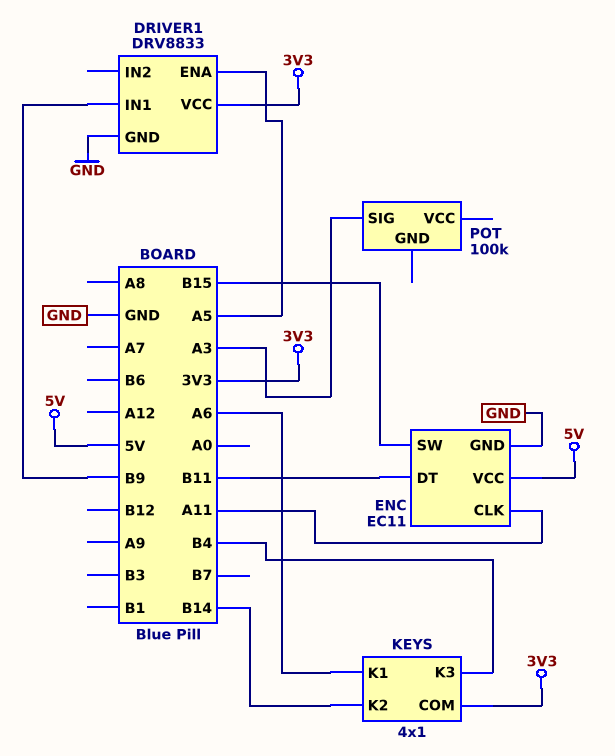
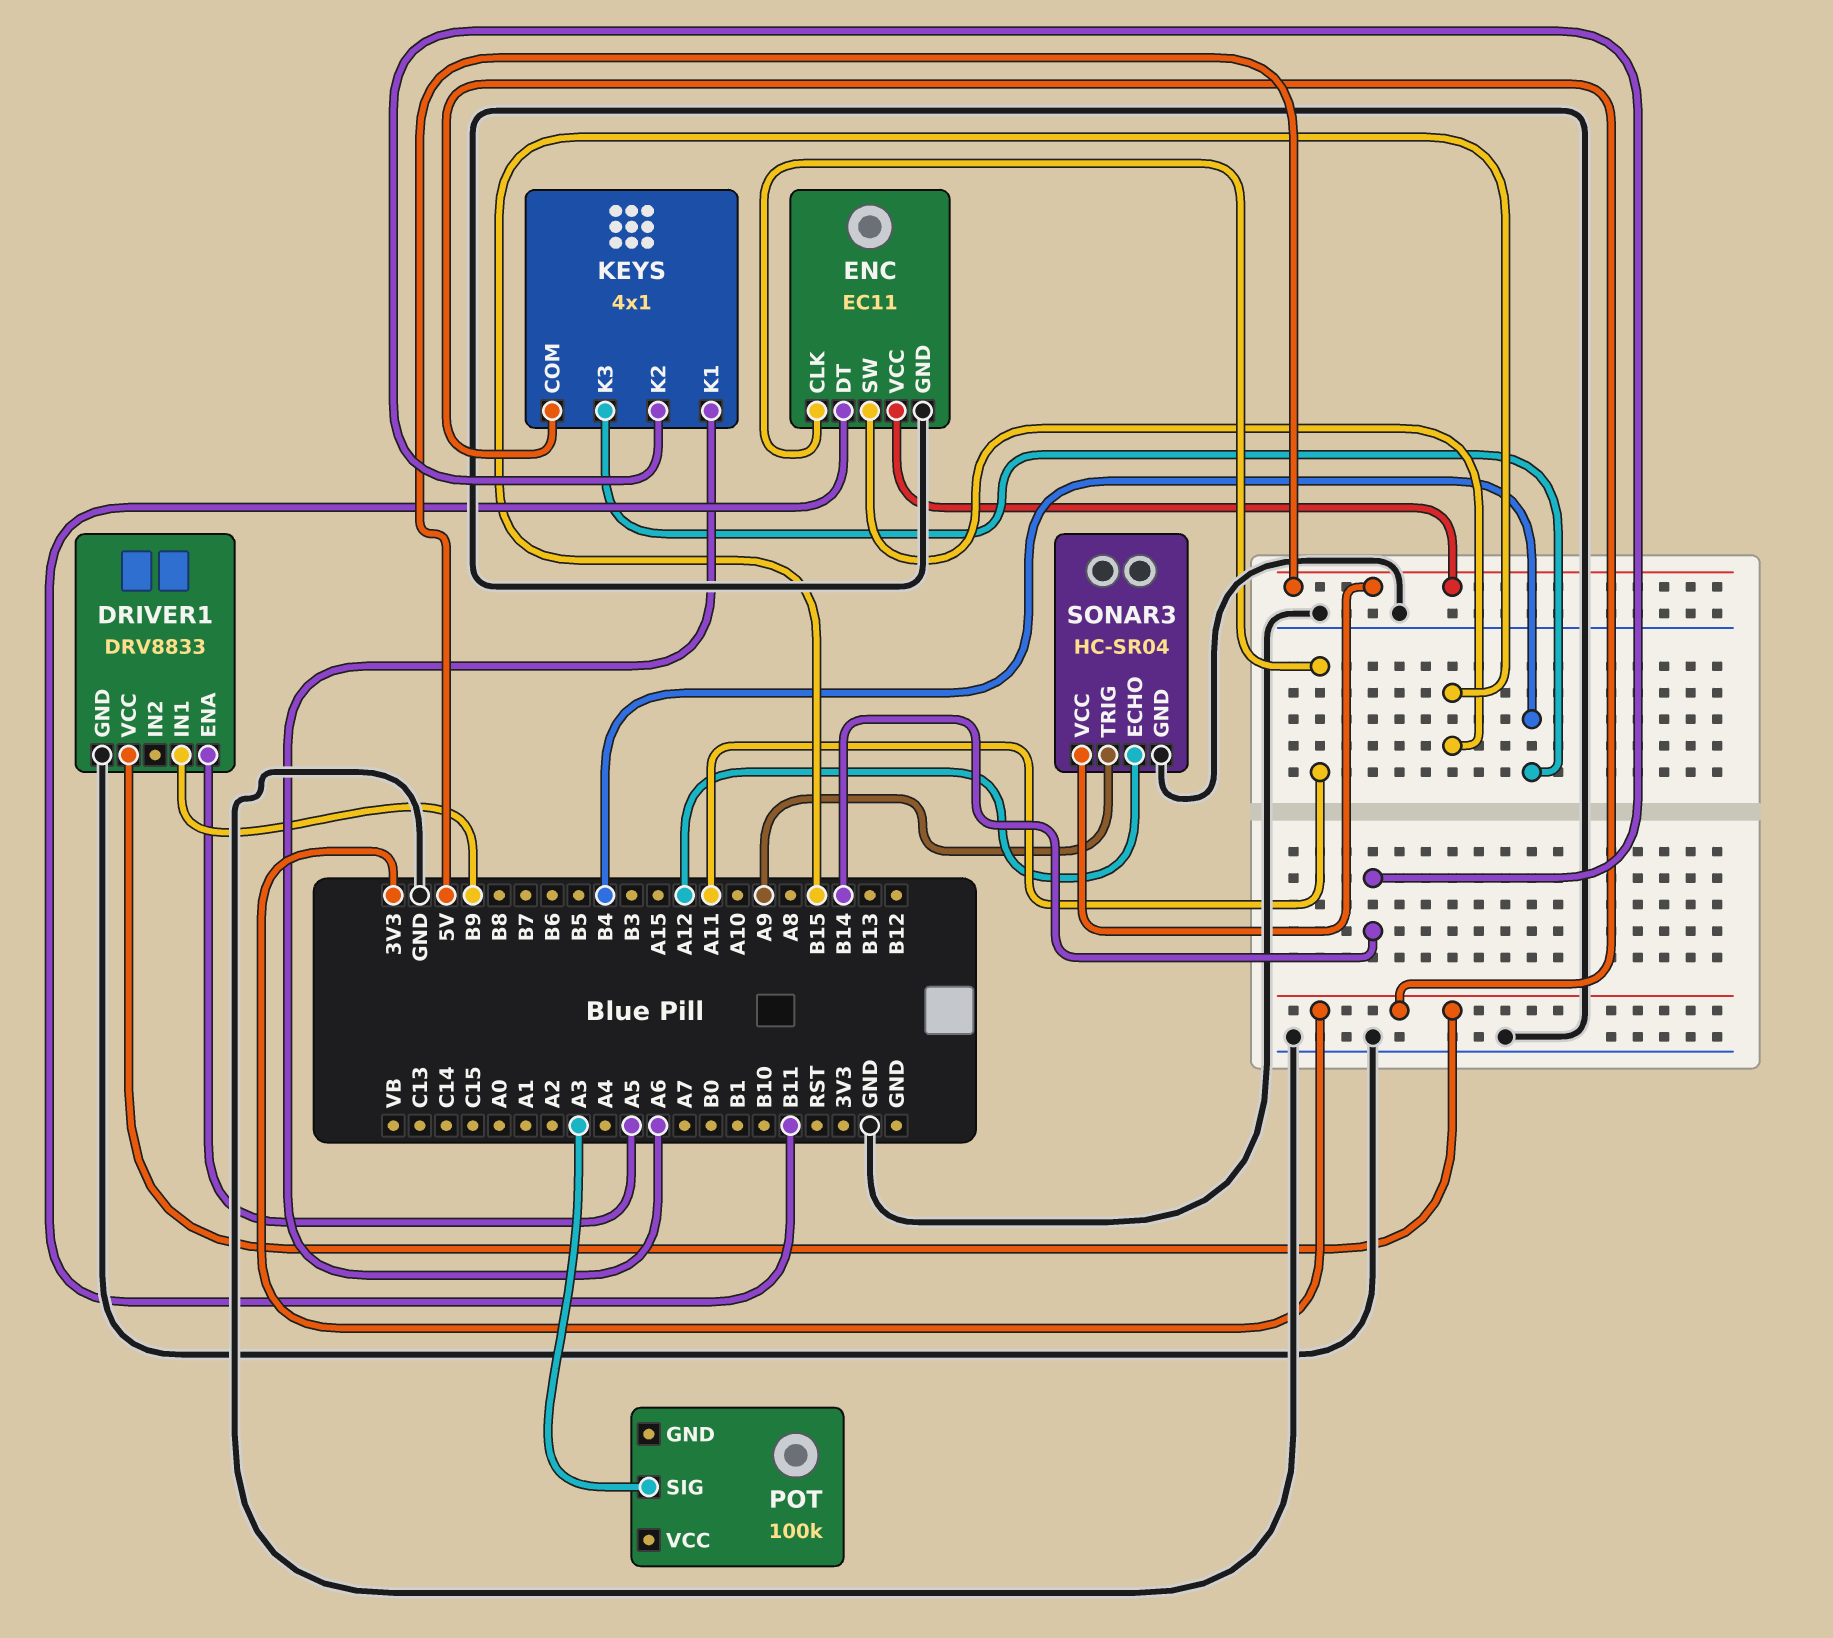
SONAR3: none -> HC-SR04
SONAR3 pin ECHO: none -> A12
SONAR3 pin GND: none -> GND
SONAR3 pin TRIG: none -> A9
SONAR3 pin VCC: none -> 5V

